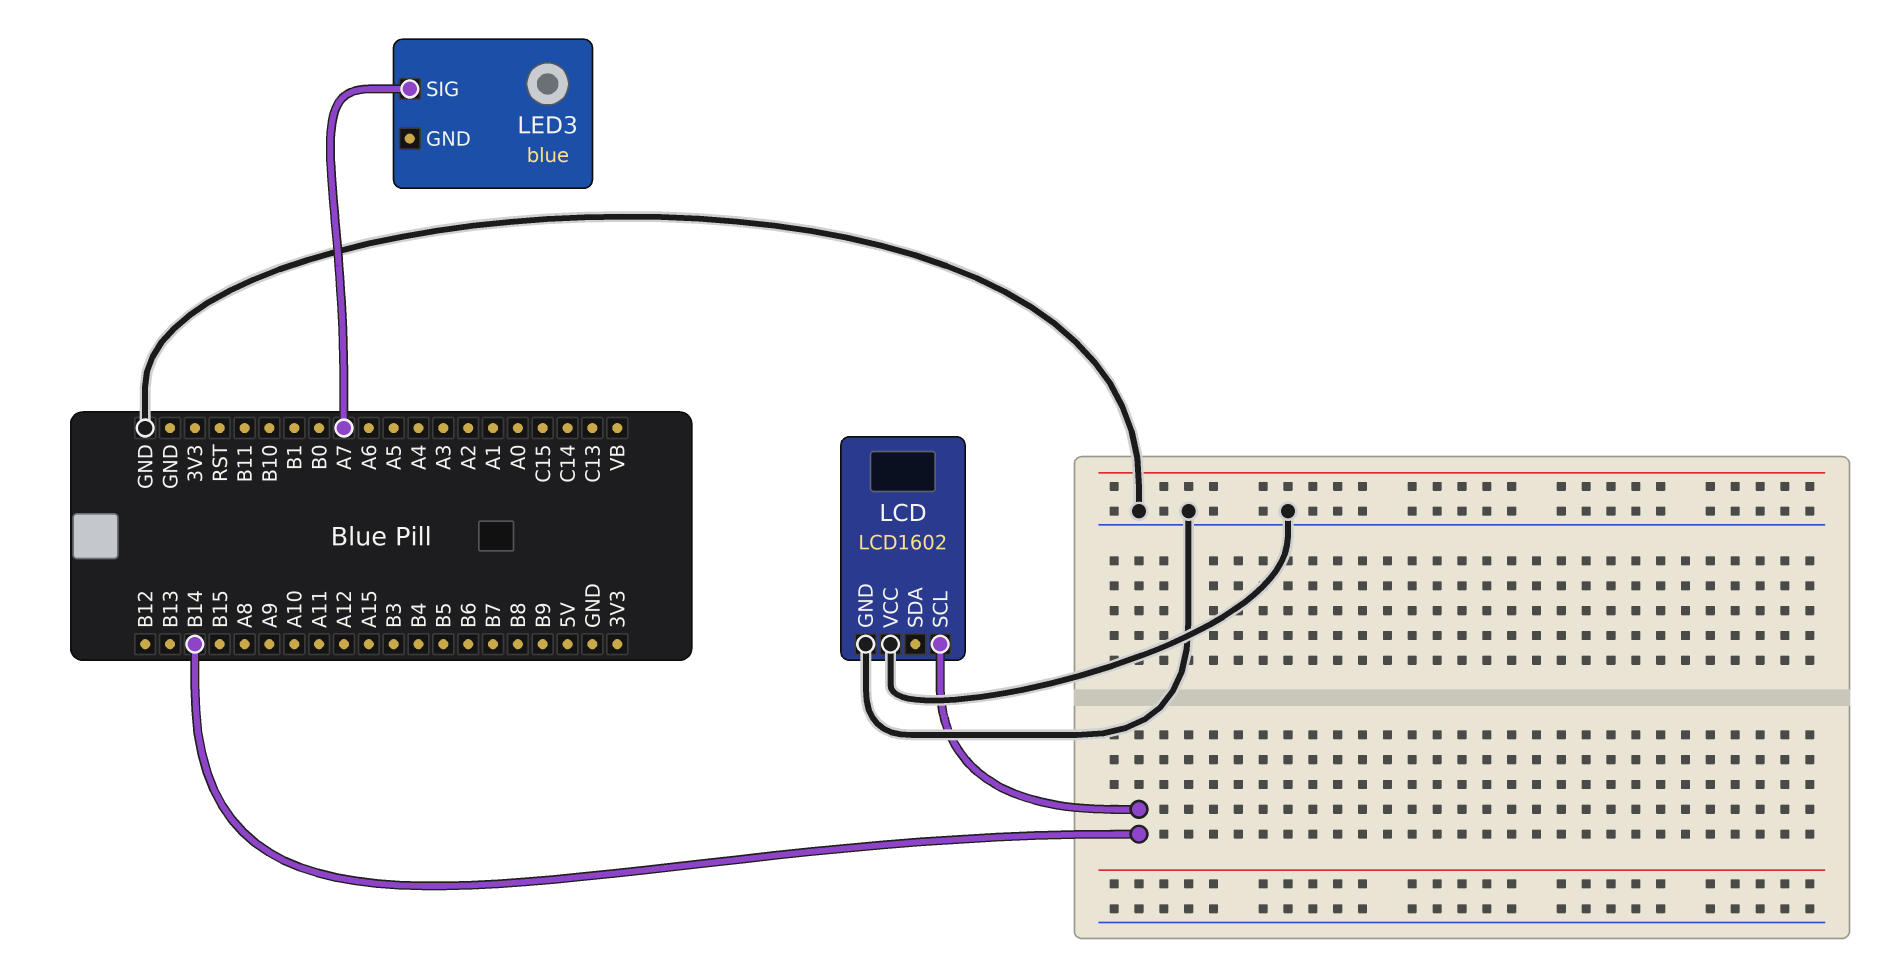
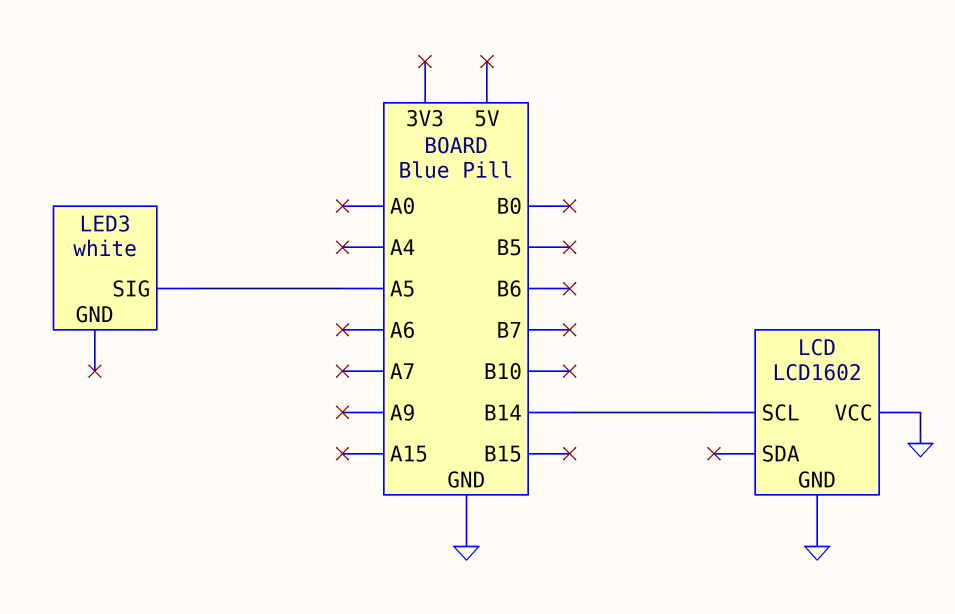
LED3: blue -> white
LED3 pin SIG: A7 -> A5

